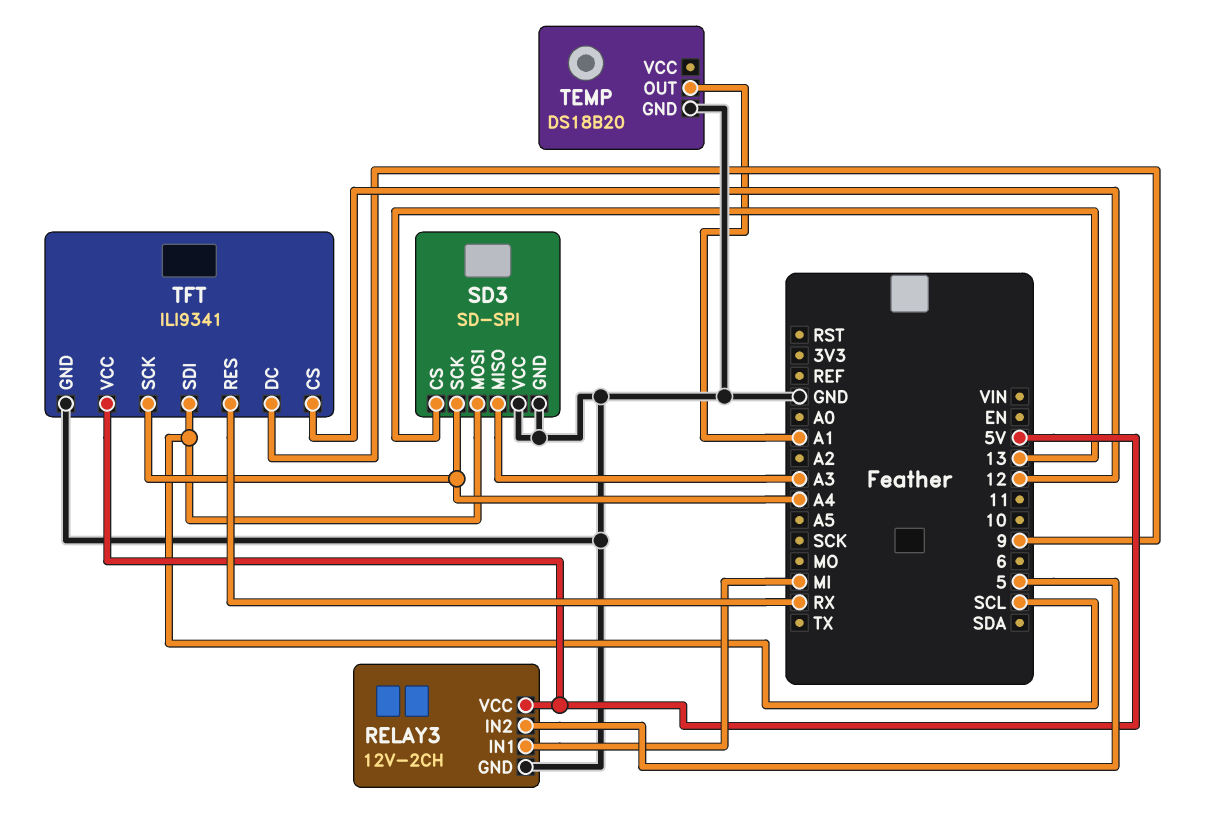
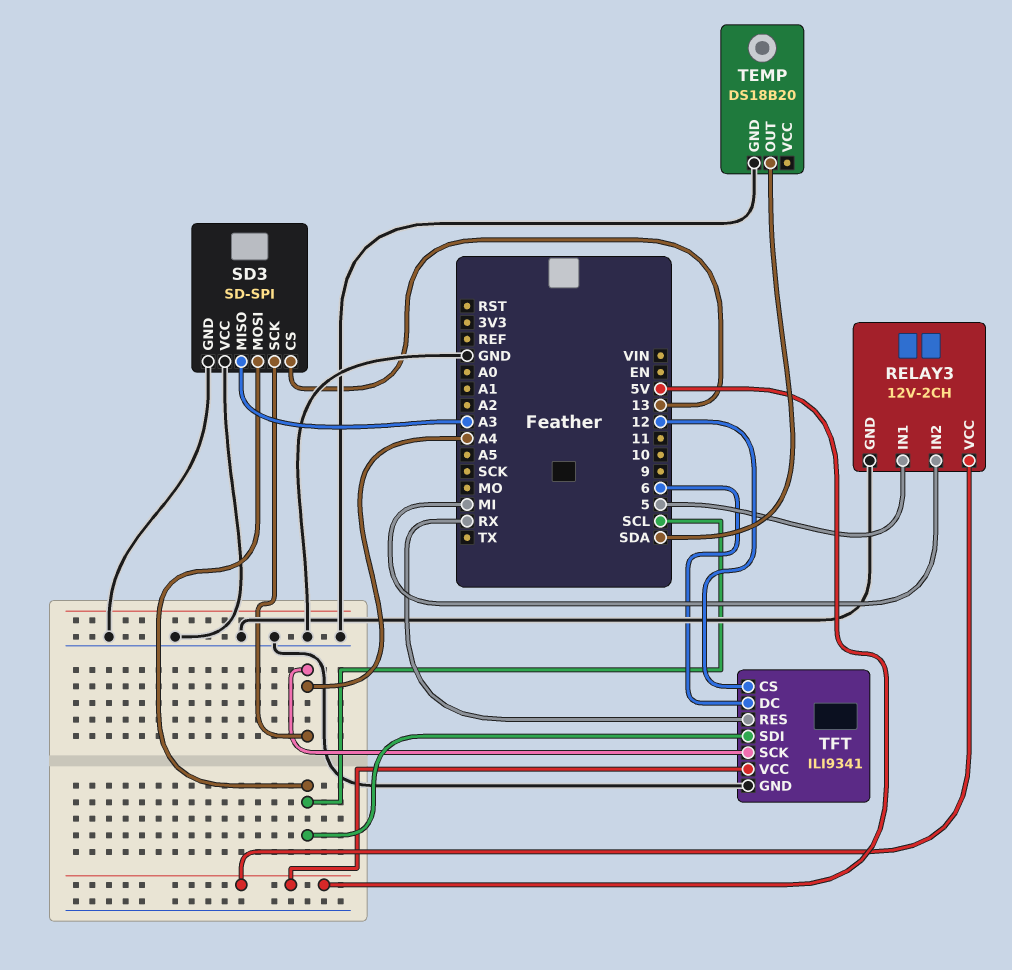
RELAY3 pin IN1: MI -> 5
RELAY3 pin IN2: 5 -> MI
TEMP pin OUT: A1 -> SDA
TFT pin DC: 9 -> 6

